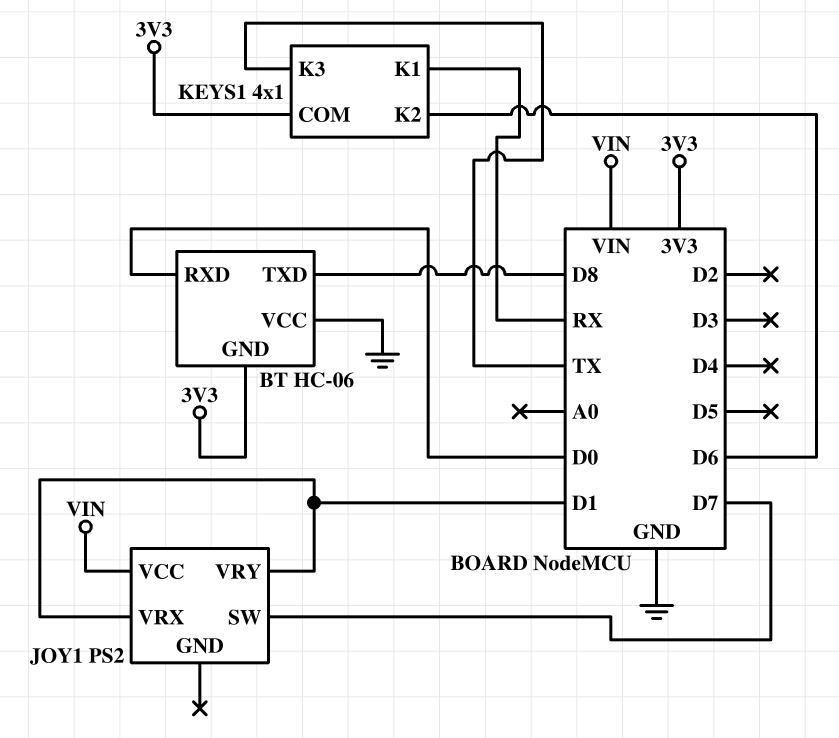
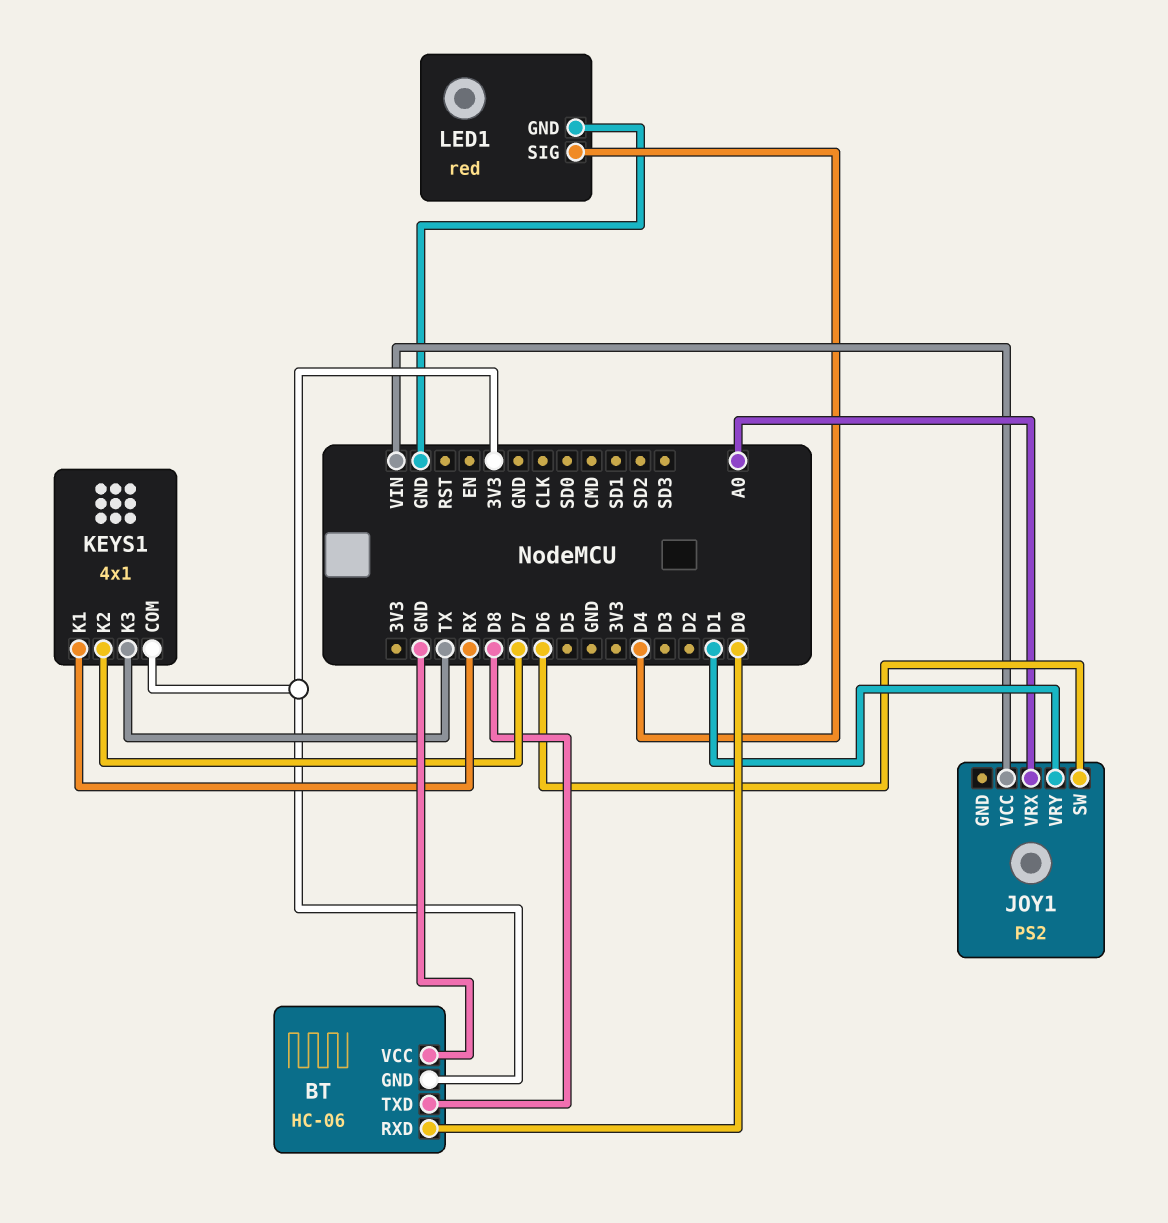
JOY1 pin SW: D7 -> D6
JOY1 pin VRX: D1 -> A0
KEYS1 pin K2: D6 -> D7
LED1: none -> red
LED1 pin GND: none -> GND
LED1 pin SIG: none -> D4

